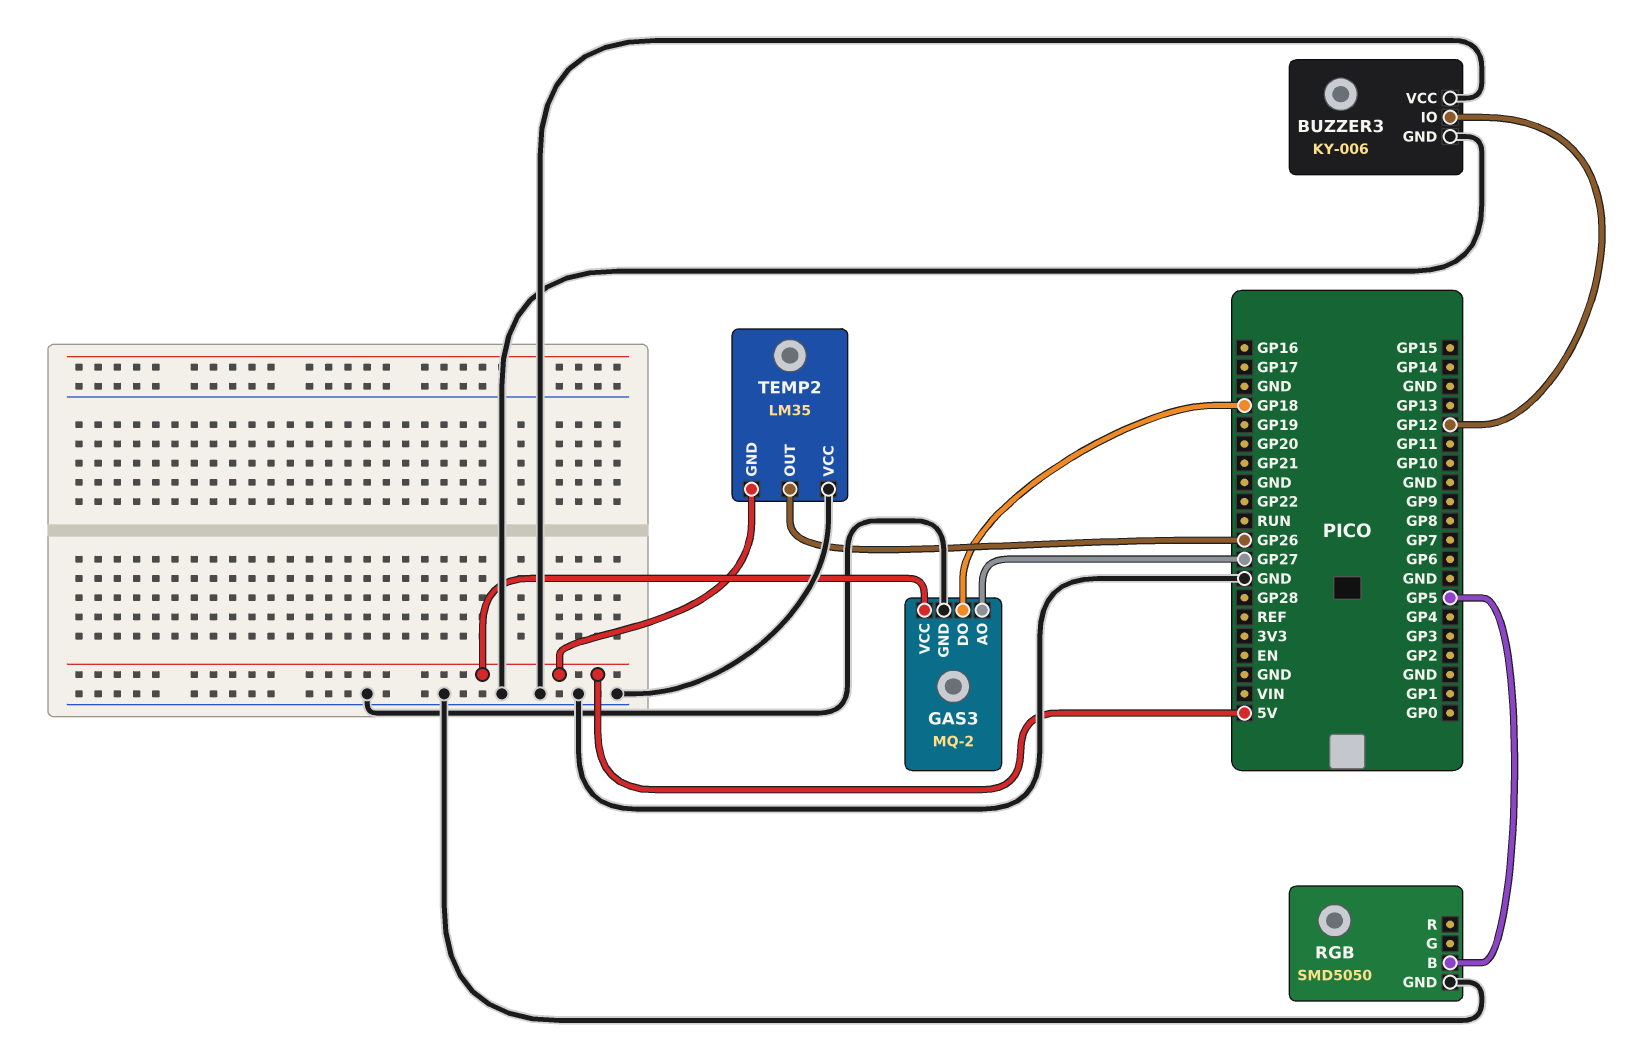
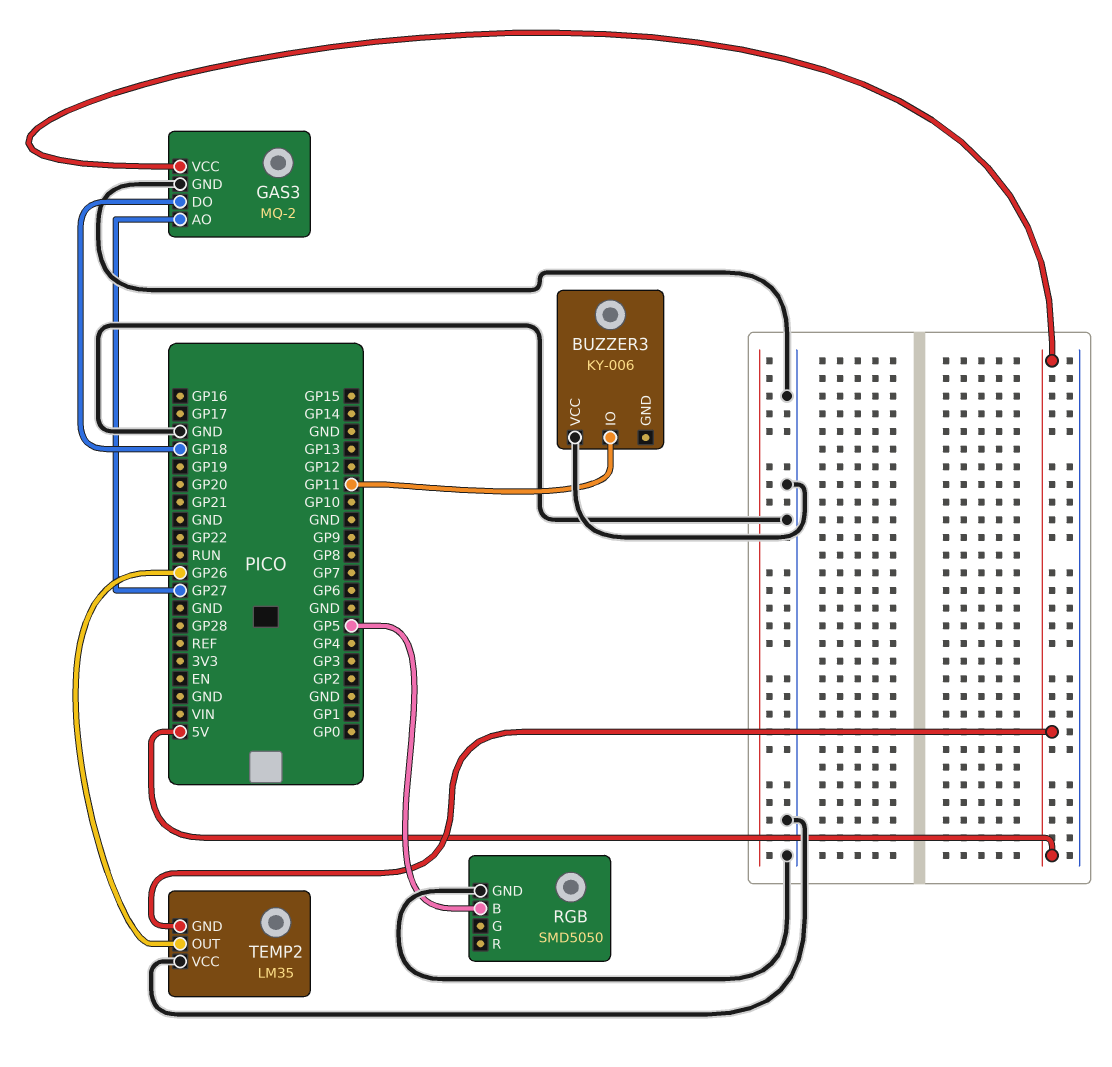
BUZZER3 pin GND: GND -> none
BUZZER3 pin IO: GP12 -> GP11

